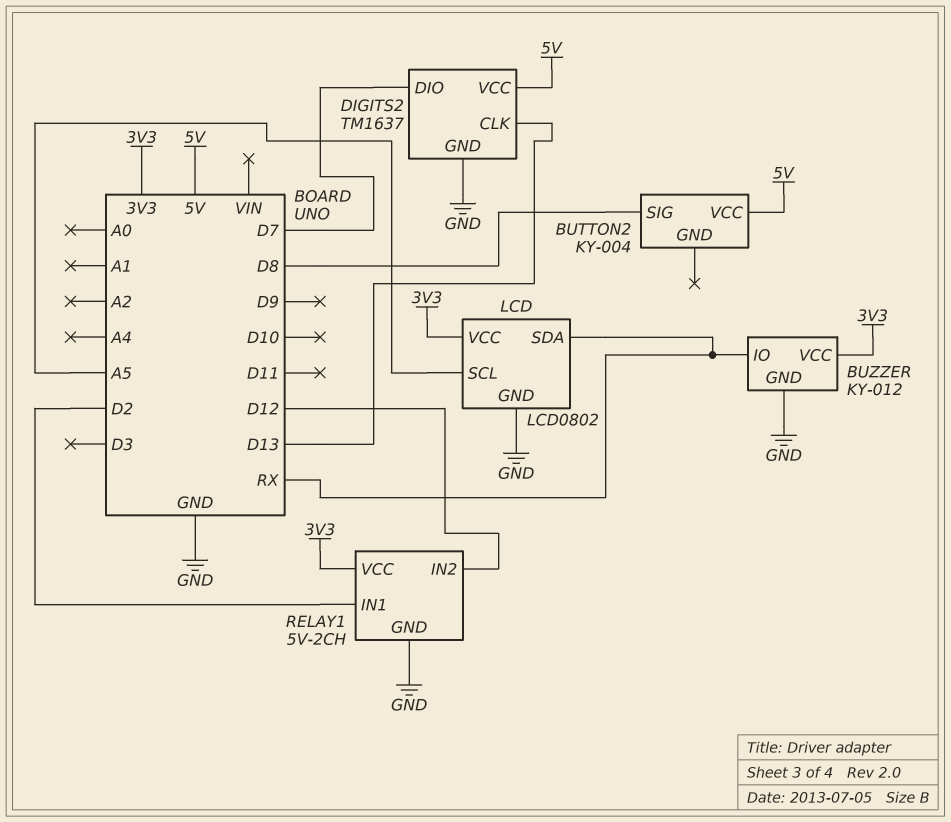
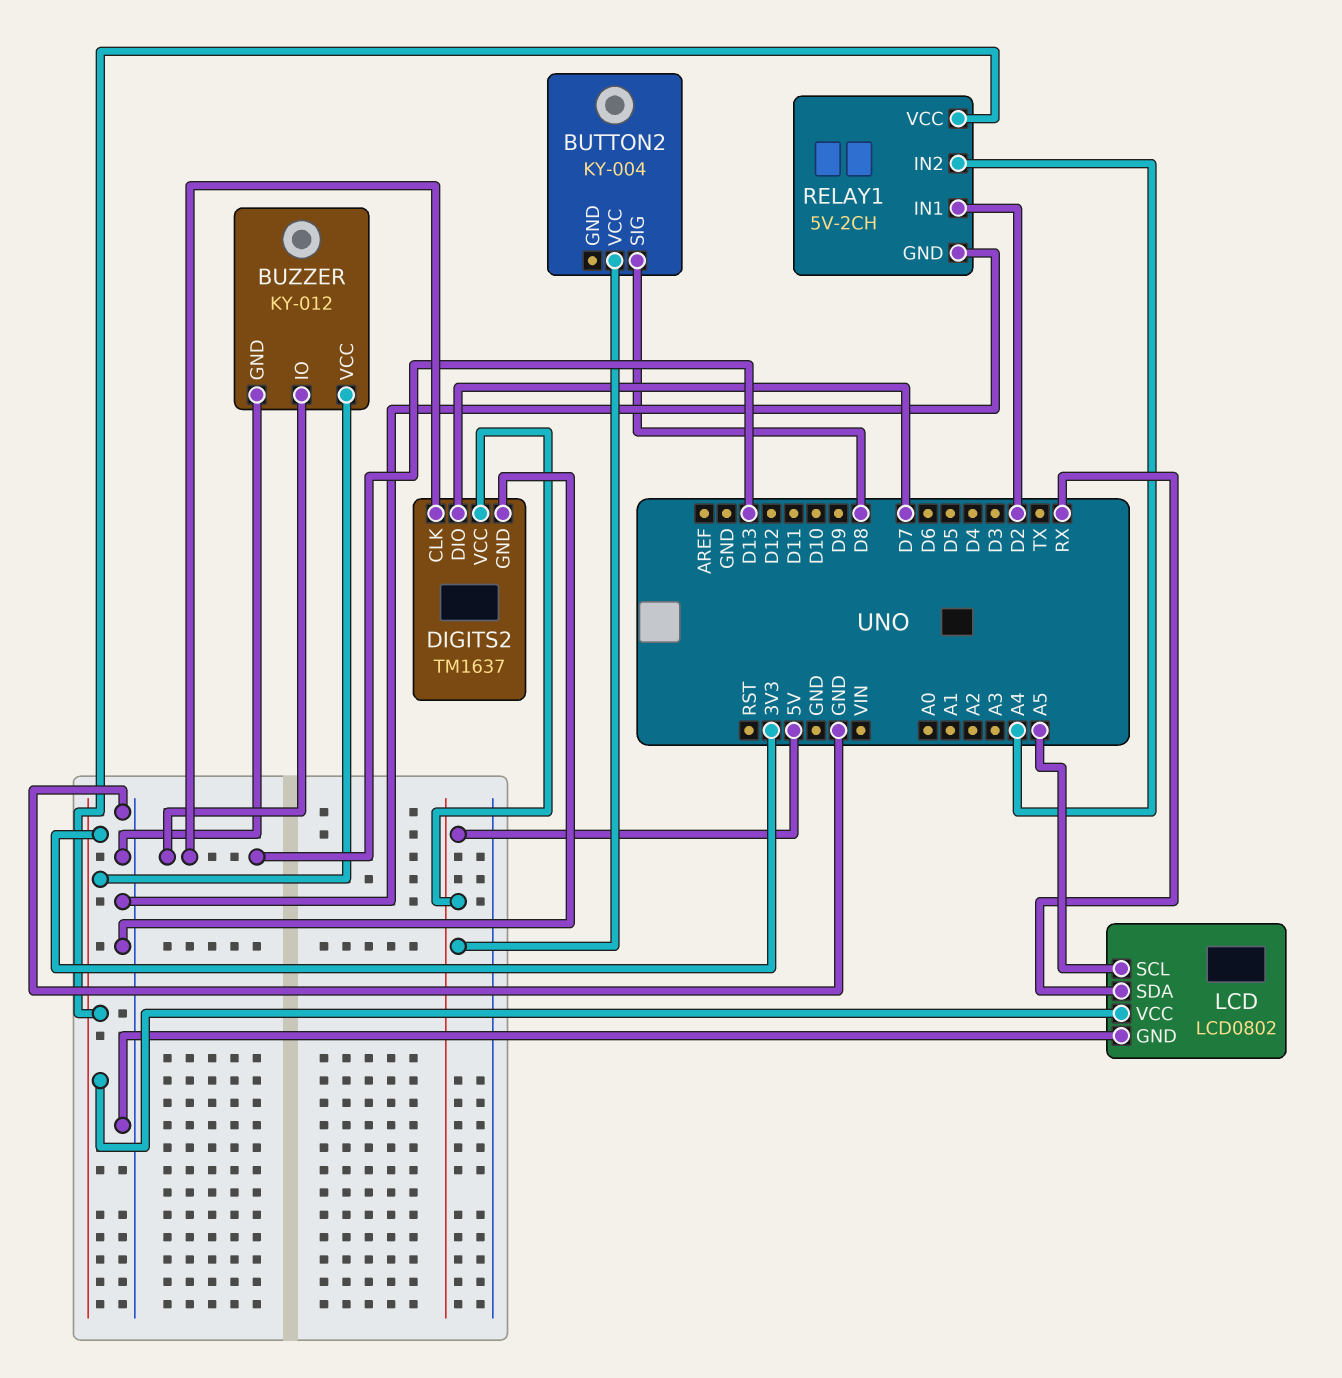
BUZZER pin IO: RX -> D13
RELAY1 pin IN2: D12 -> A4

